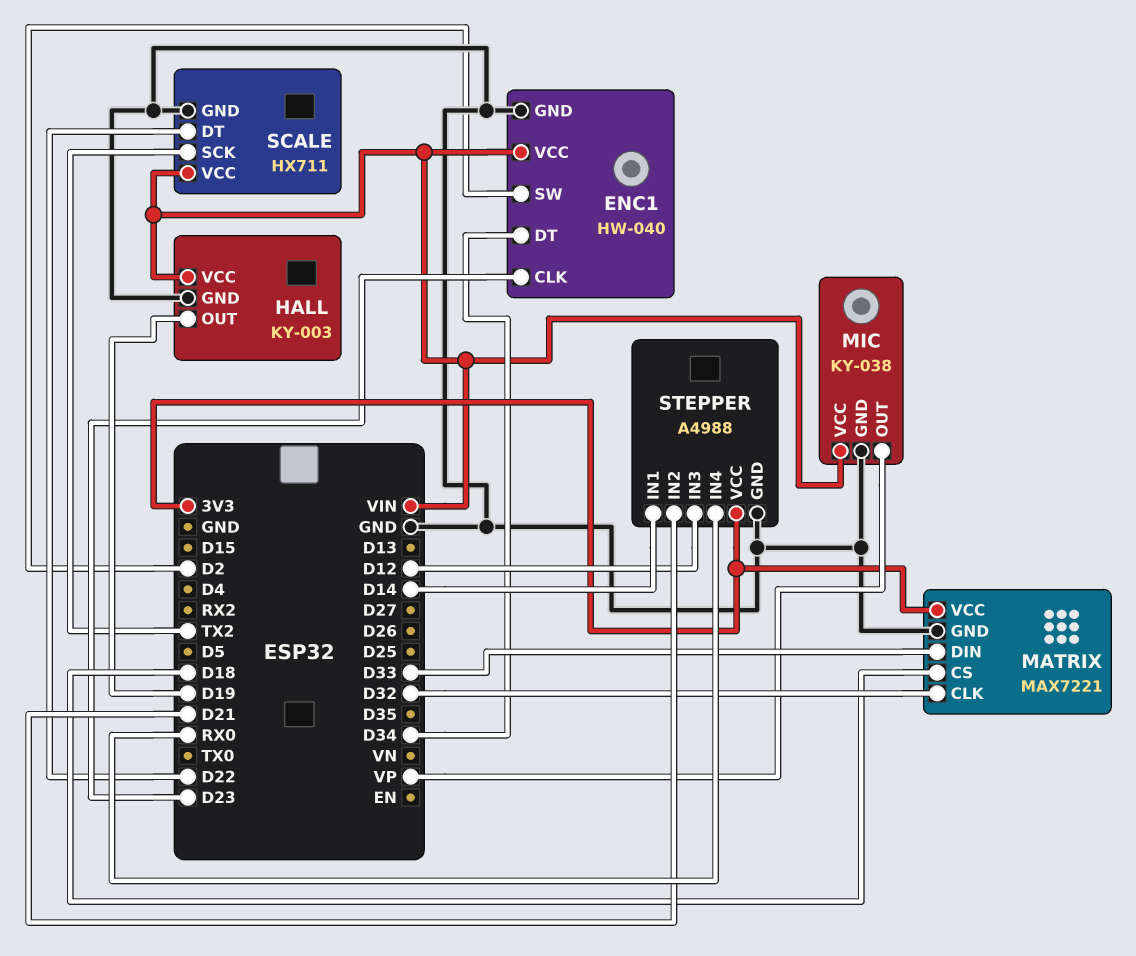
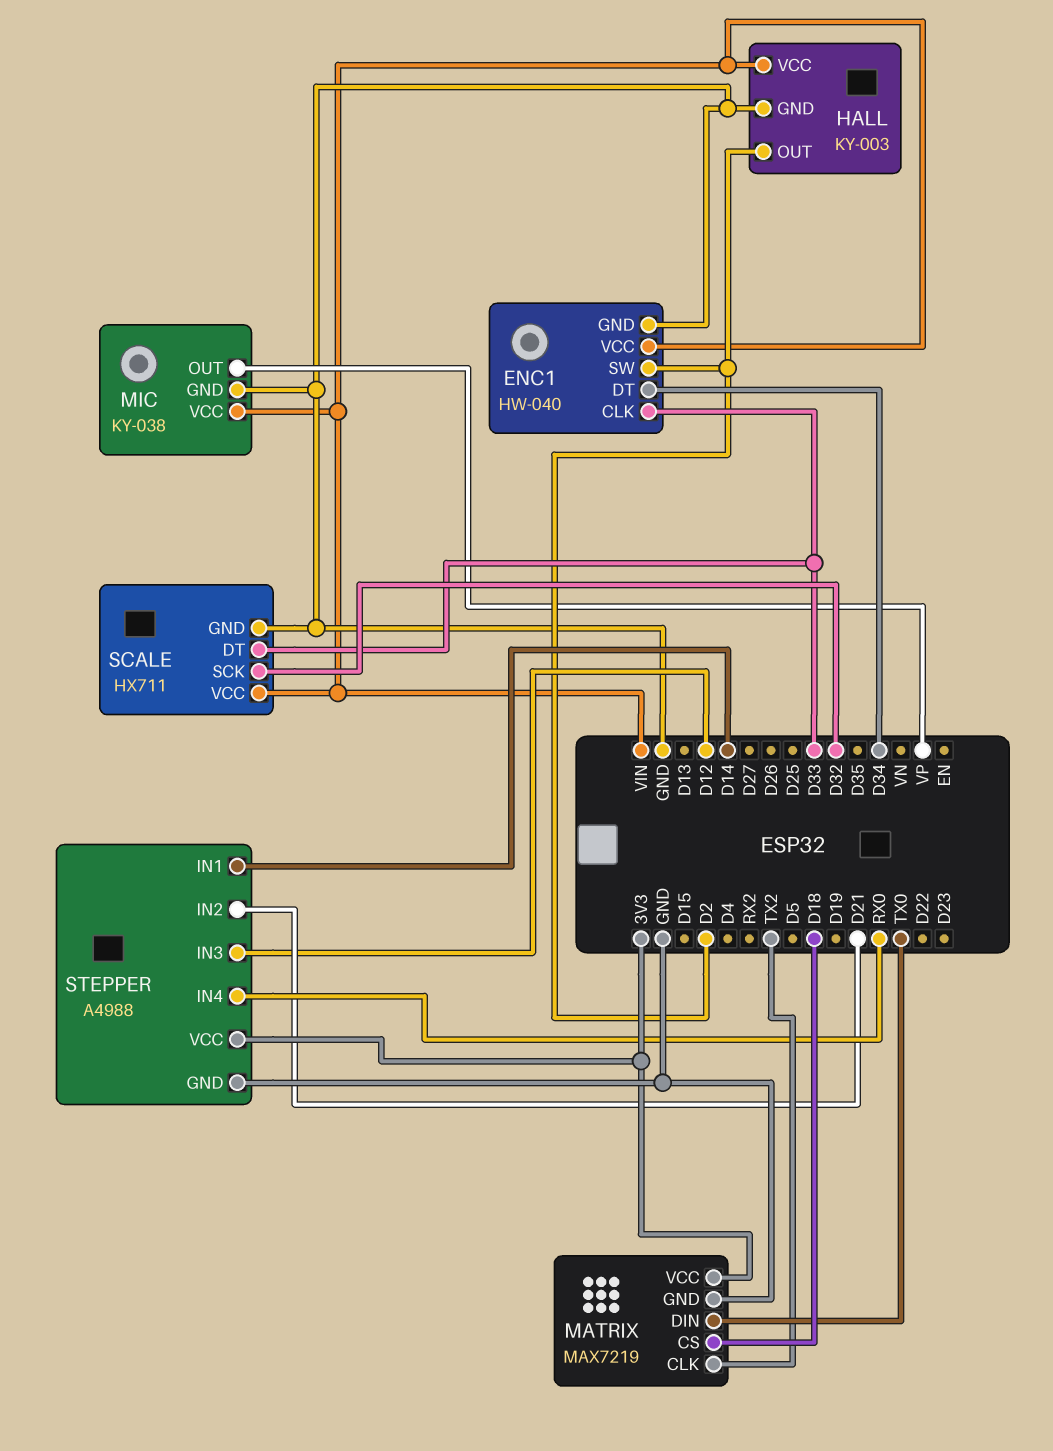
ENC1 pin CLK: D23 -> D33
HALL pin OUT: D19 -> D2
MATRIX: MAX7221 -> MAX7219
MATRIX pin CLK: D32 -> TX2
MATRIX pin DIN: D33 -> TX0
SCALE pin DT: D22 -> D33
SCALE pin SCK: TX2 -> D32

